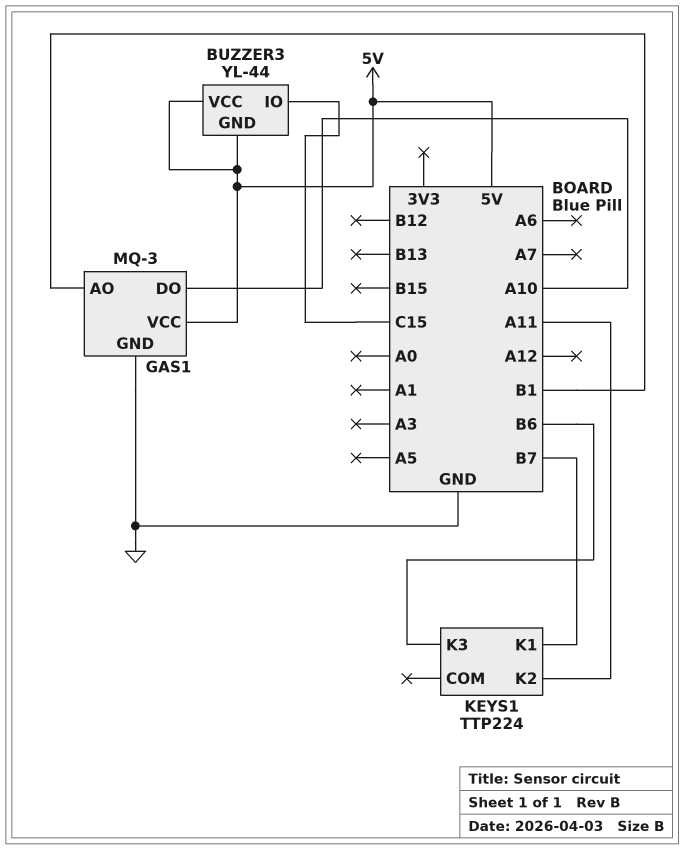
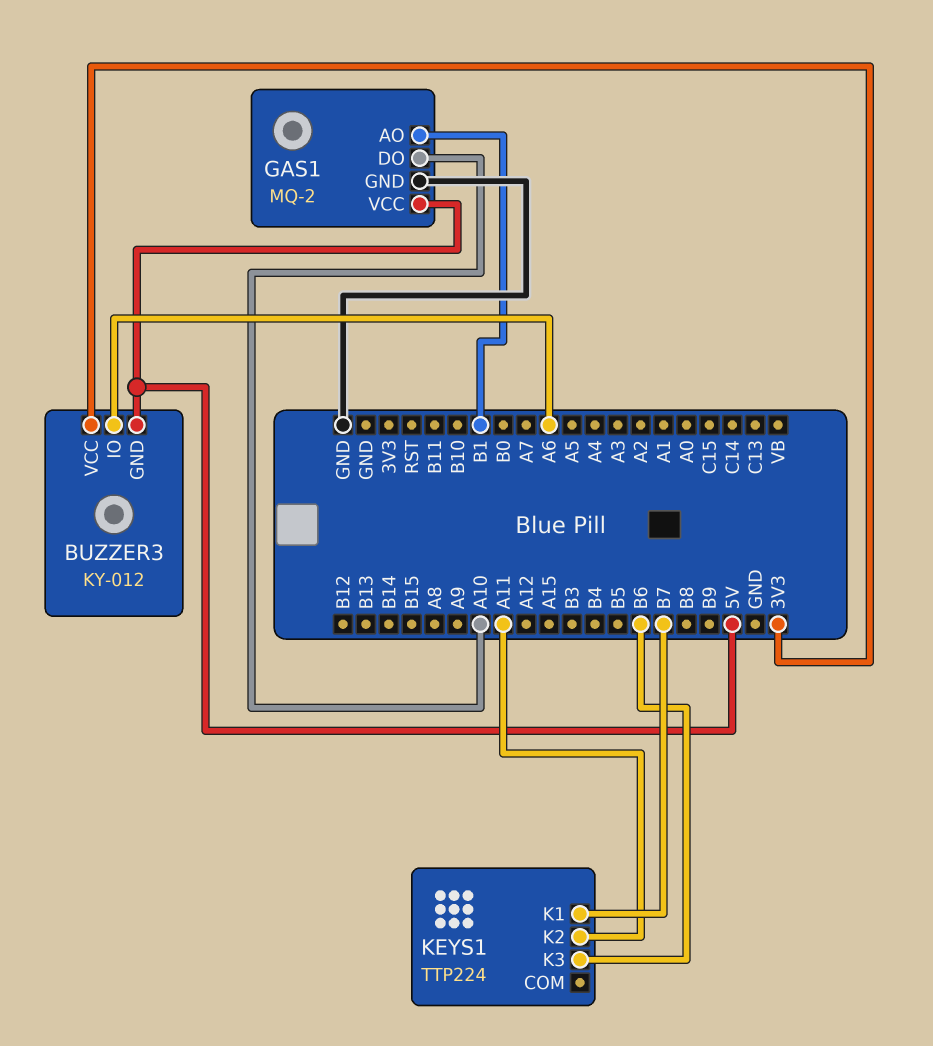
BUZZER3: YL-44 -> KY-012
BUZZER3 pin IO: C15 -> A6
BUZZER3 pin VCC: 5V -> 3V3
GAS1: MQ-3 -> MQ-2

